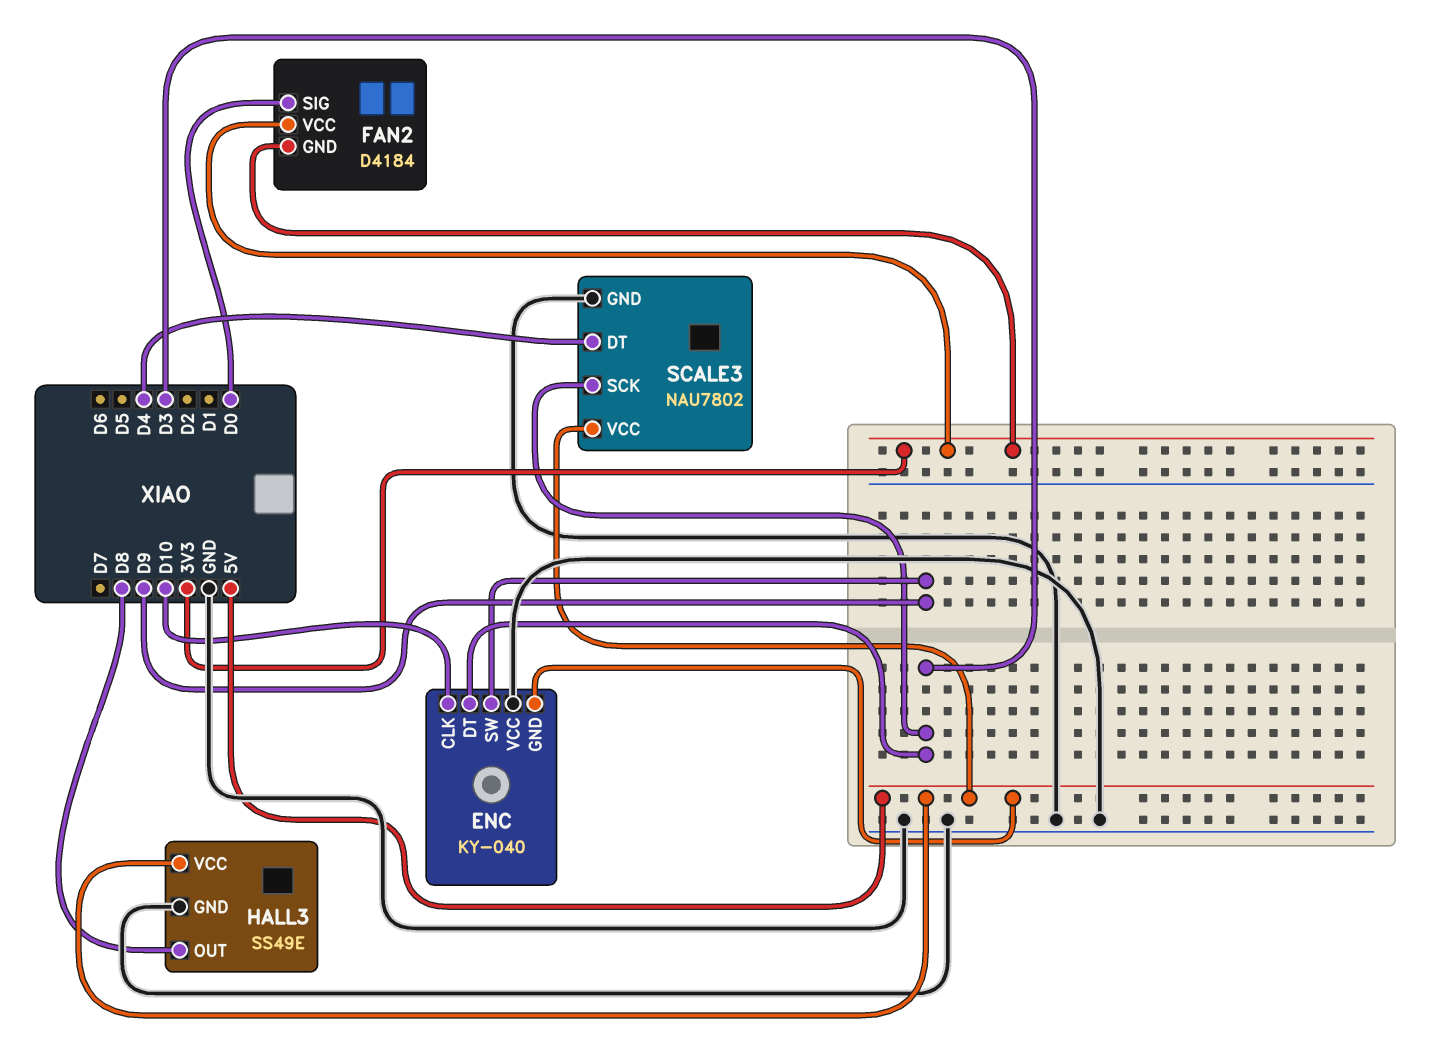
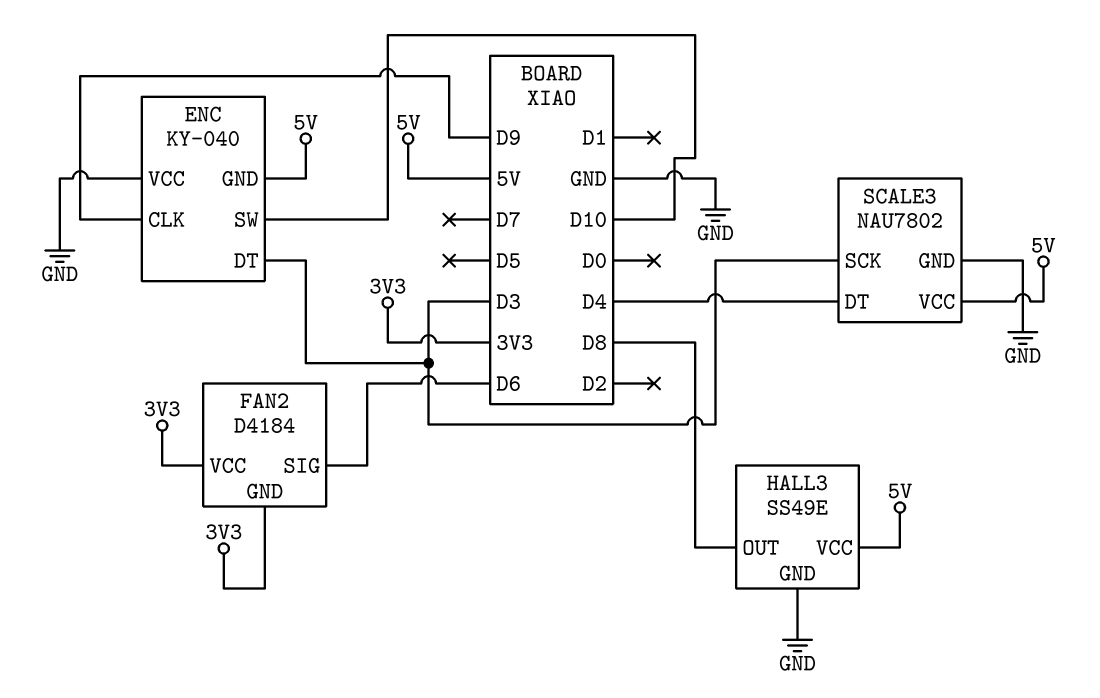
ENC pin CLK: D10 -> D9
ENC pin SW: D9 -> D10
FAN2 pin SIG: D0 -> D6

